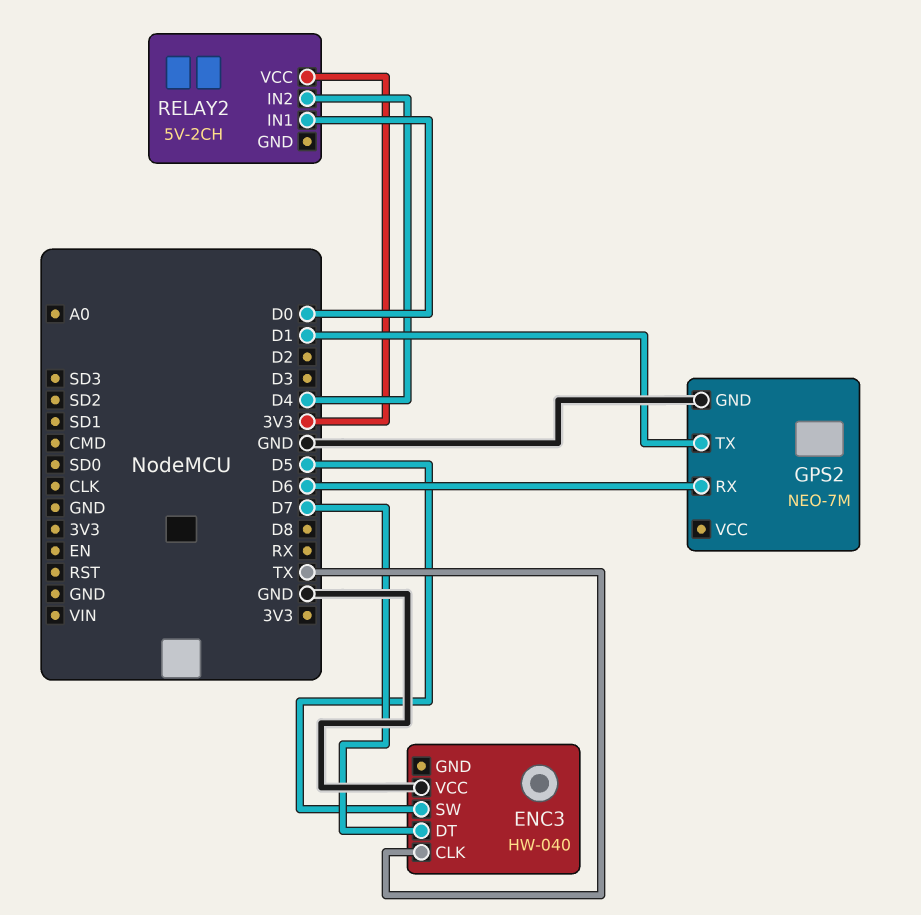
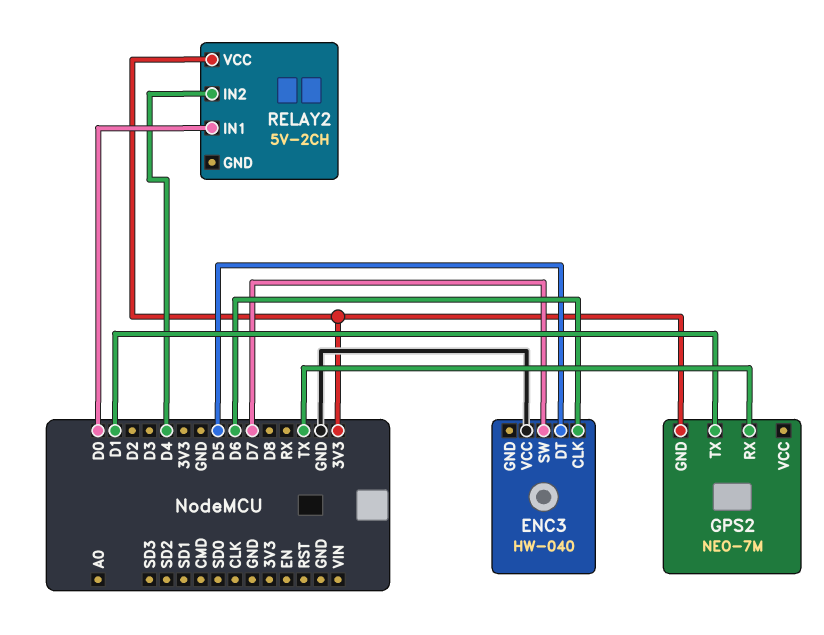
ENC3 pin CLK: TX -> D6
ENC3 pin DT: D7 -> D5
ENC3 pin SW: D5 -> D7
GPS2 pin GND: GND -> 3V3
GPS2 pin RX: D6 -> TX

